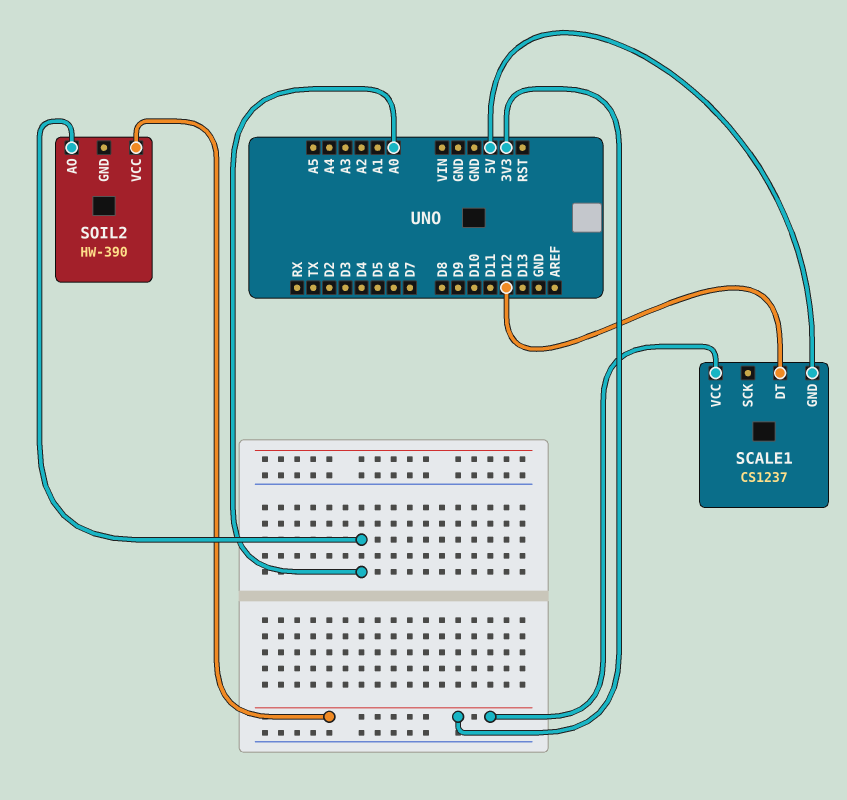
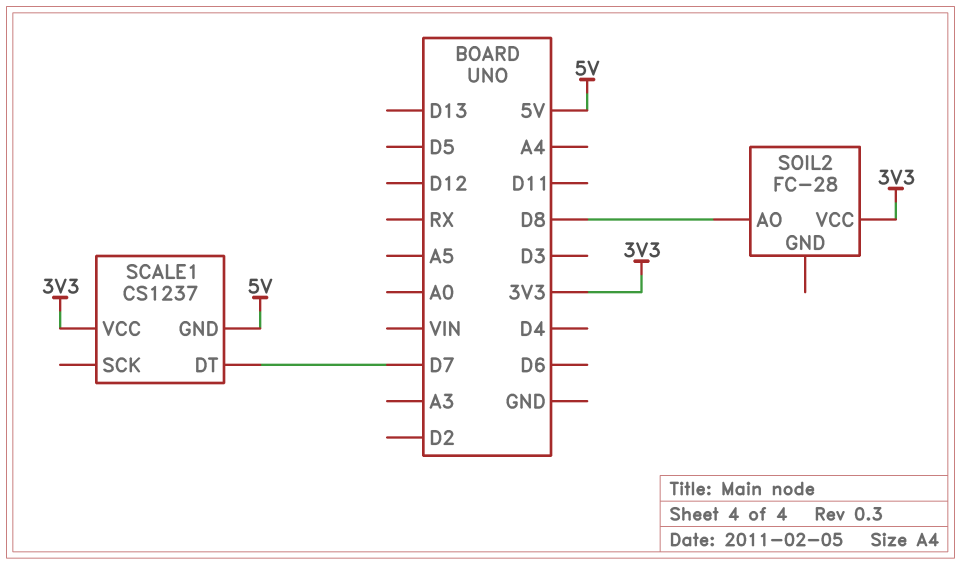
SCALE1 pin DT: D12 -> D7
SOIL2: HW-390 -> FC-28
SOIL2 pin AO: A0 -> D8

